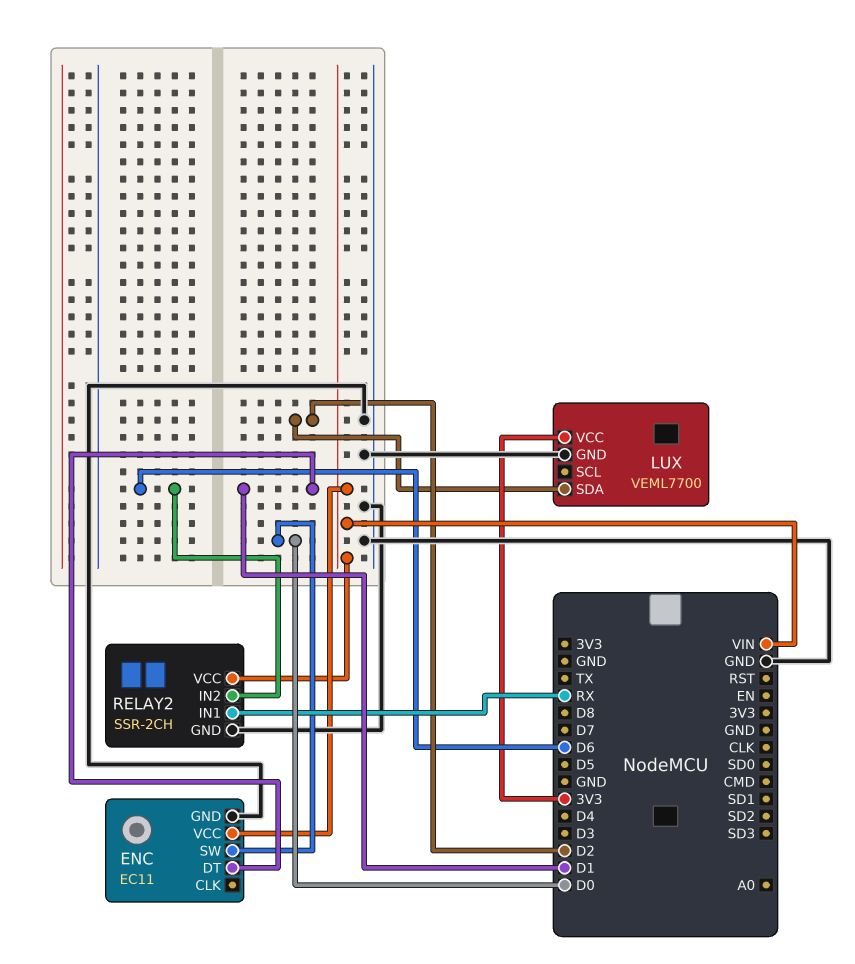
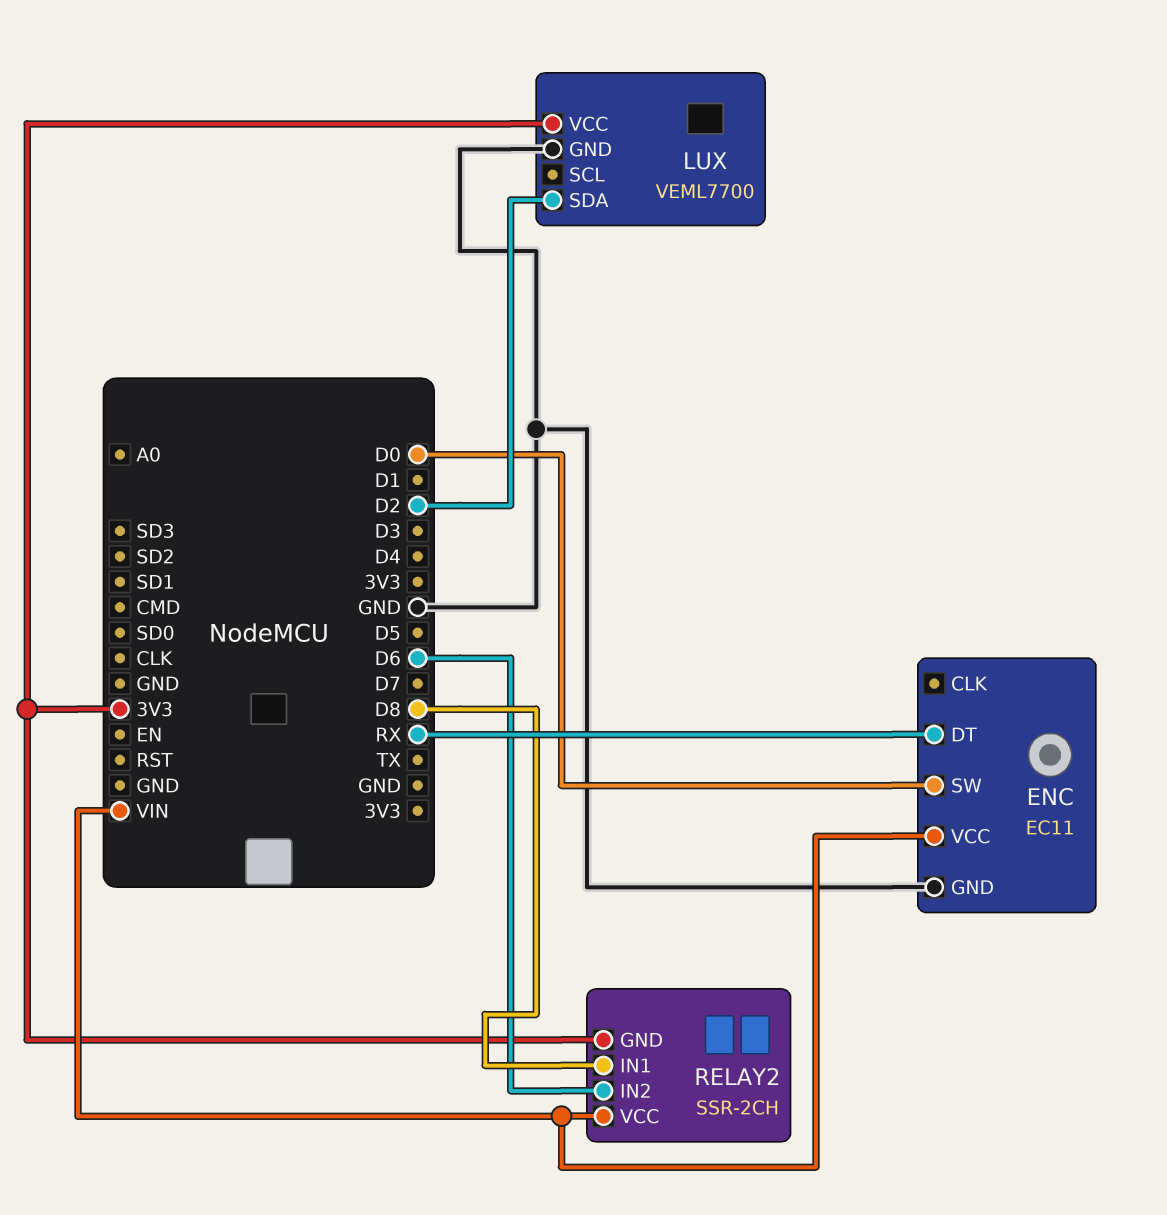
ENC pin DT: D1 -> RX
RELAY2 pin GND: GND -> 3V3
RELAY2 pin IN1: RX -> D8

